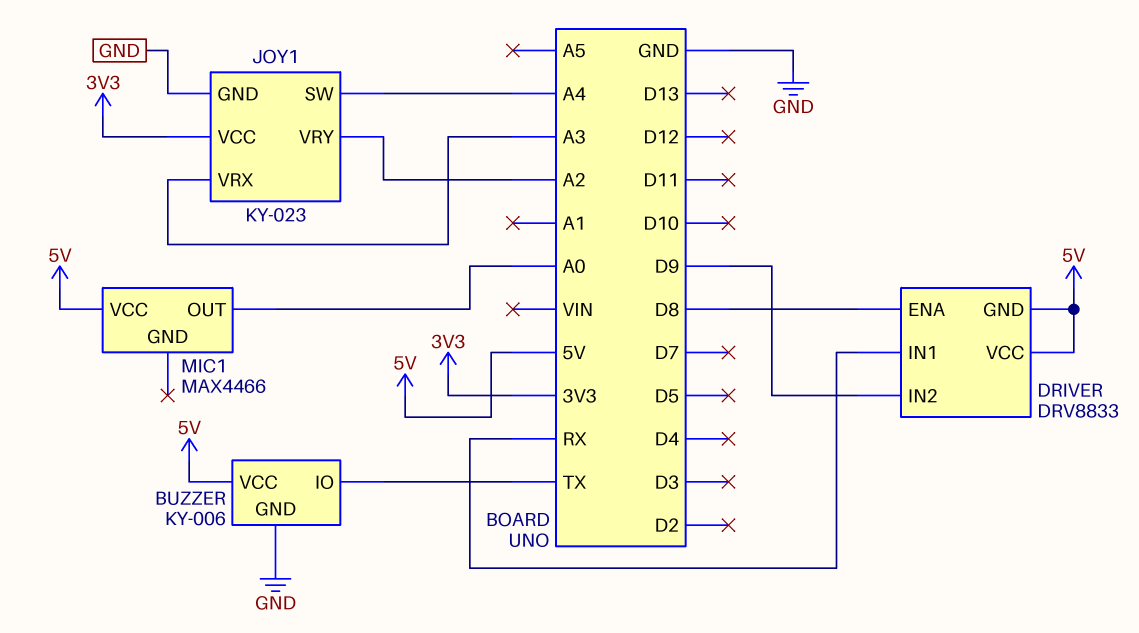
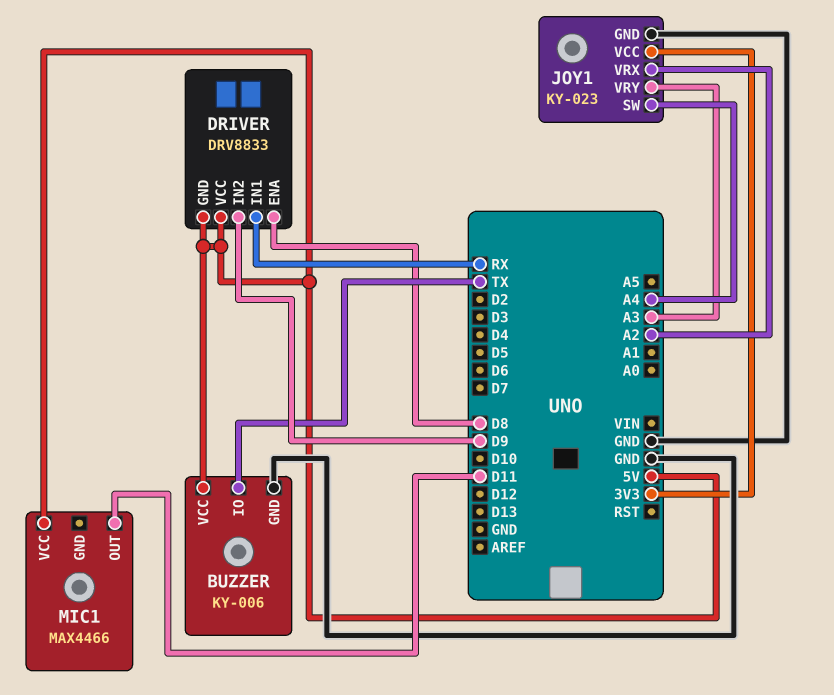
JOY1 pin VRX: A3 -> A2
JOY1 pin VRY: A2 -> A3
MIC1 pin OUT: A0 -> D11

